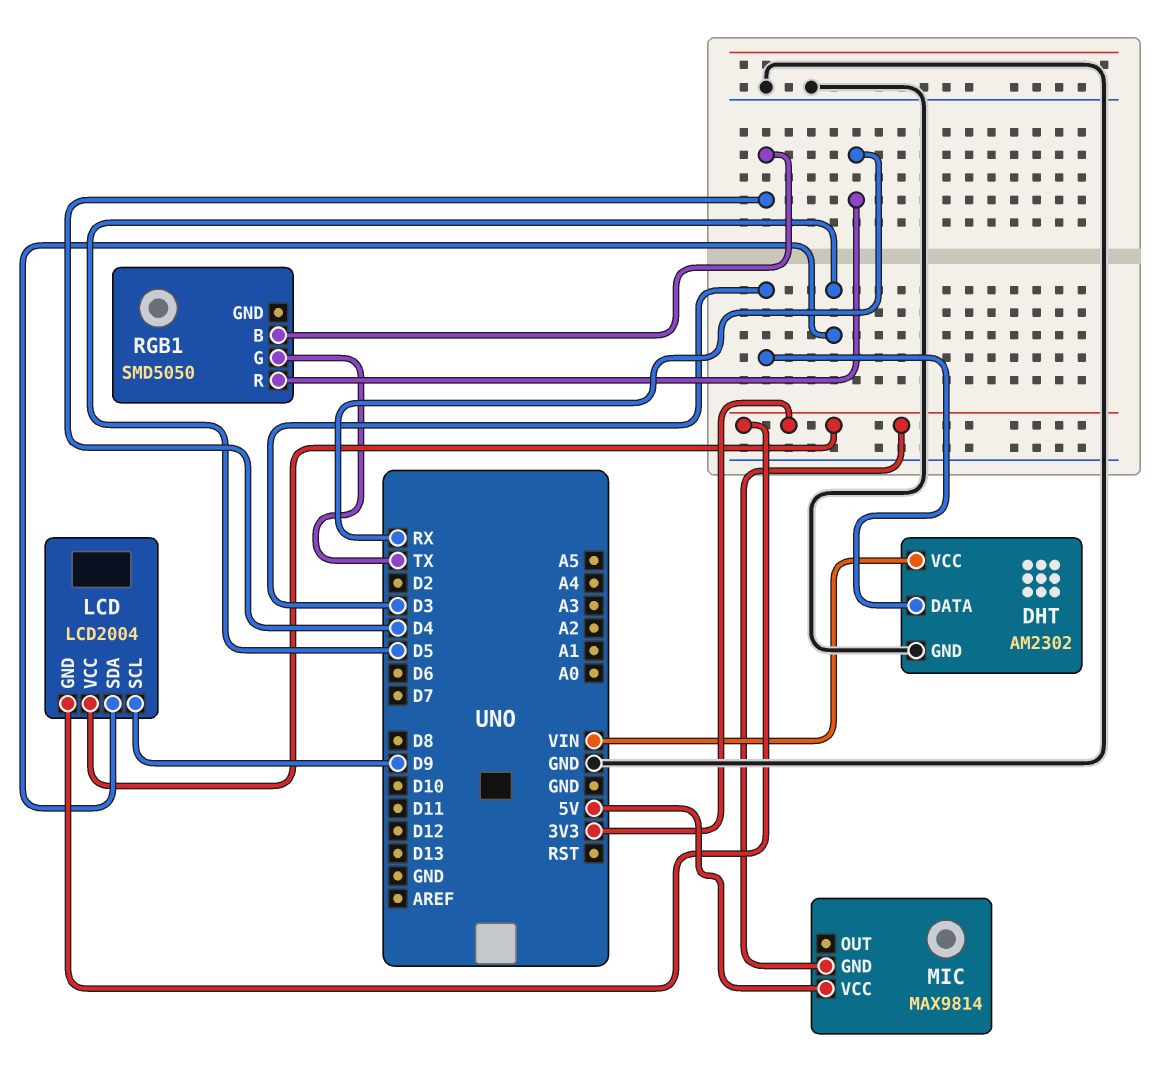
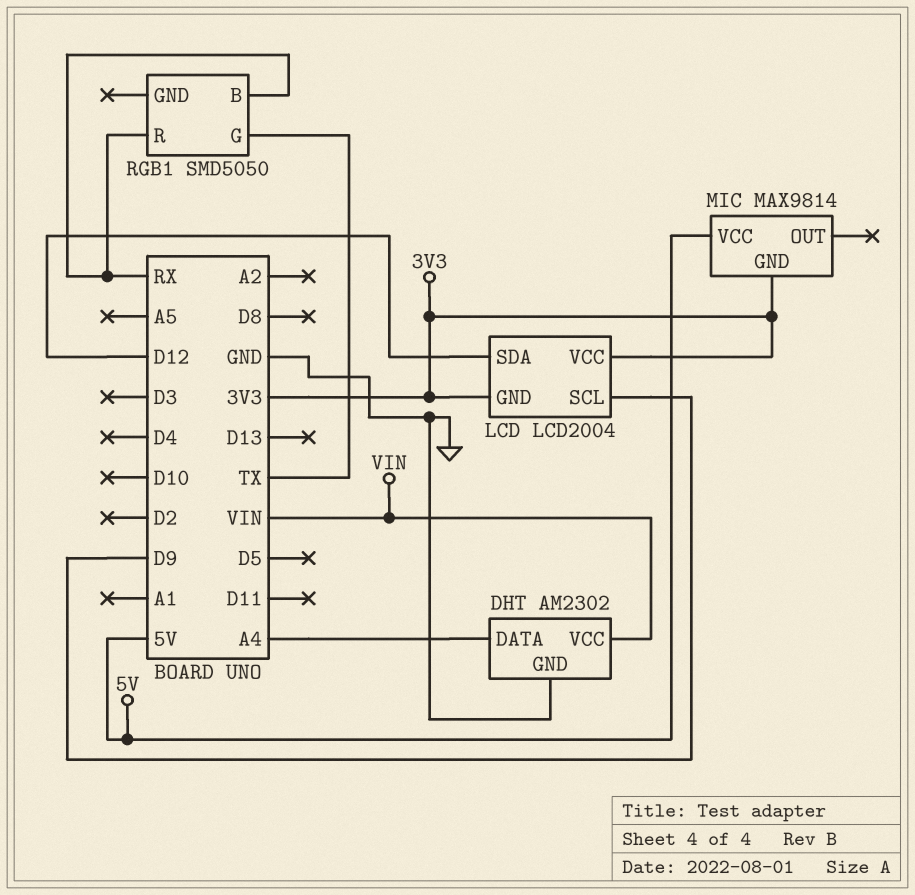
DHT pin DATA: D3 -> A4
LCD pin SDA: D5 -> D12
RGB1 pin B: D4 -> RX

